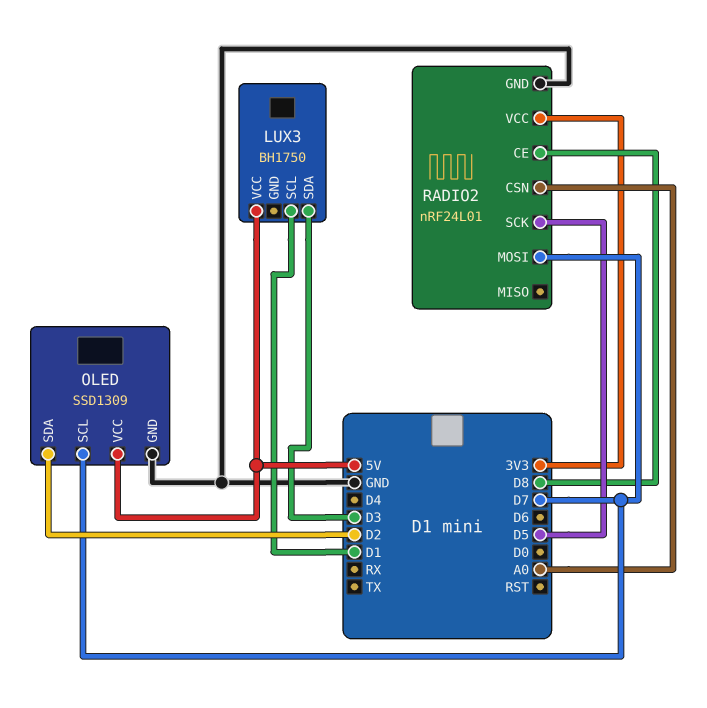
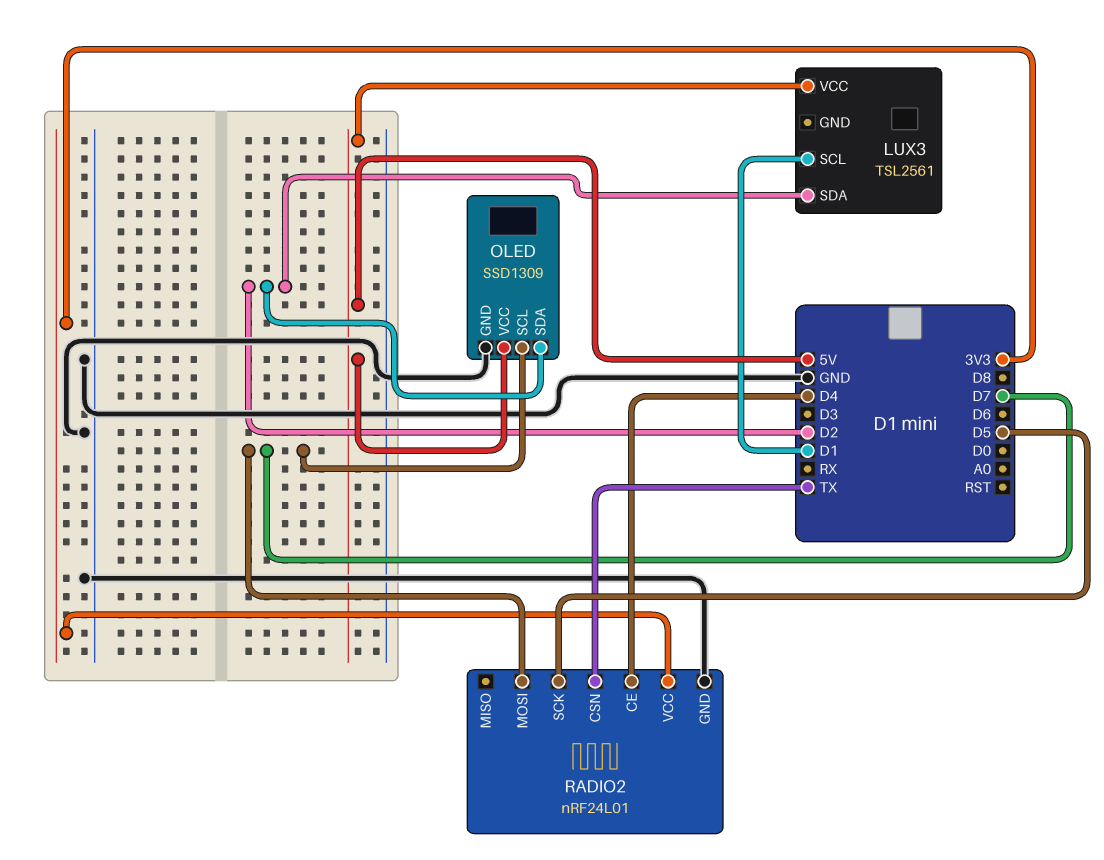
LUX3: BH1750 -> TSL2561
LUX3 pin SDA: D3 -> D2
RADIO2 pin CE: D8 -> D4
RADIO2 pin CSN: A0 -> TX

